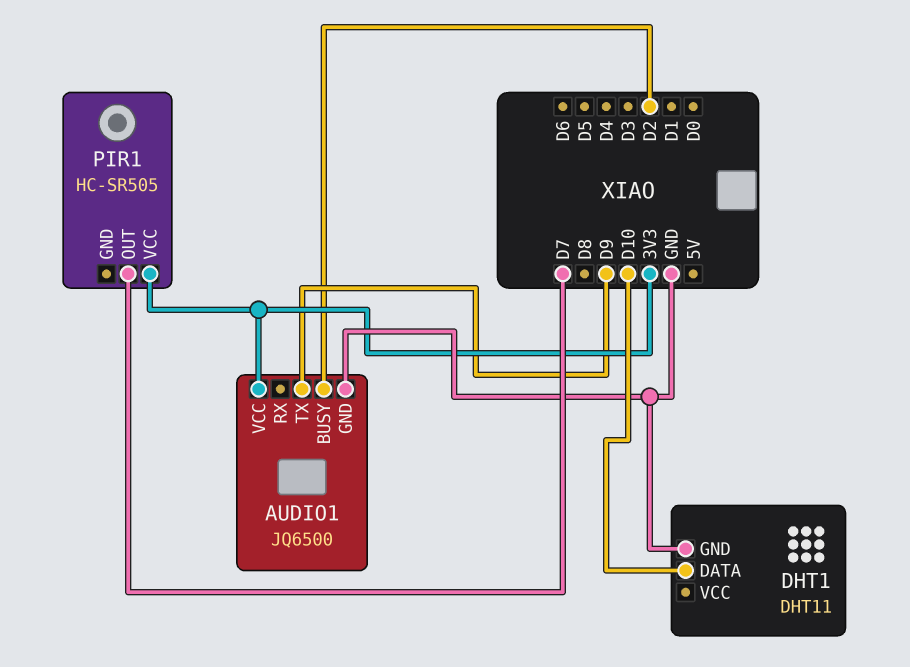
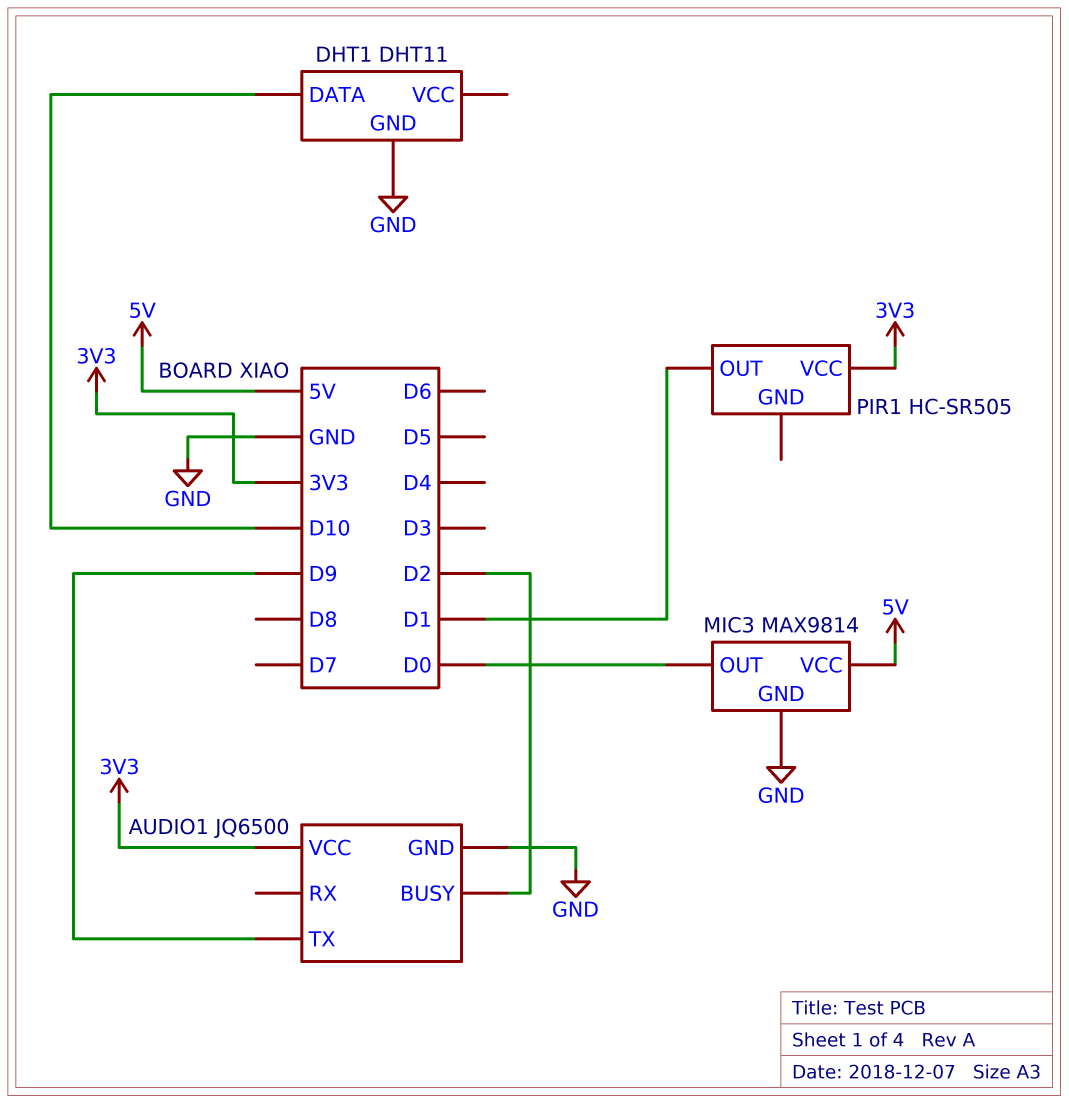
MIC3: none -> MAX9814
MIC3 pin GND: none -> GND
MIC3 pin OUT: none -> D0
MIC3 pin VCC: none -> 5V
PIR1 pin OUT: D7 -> D1

